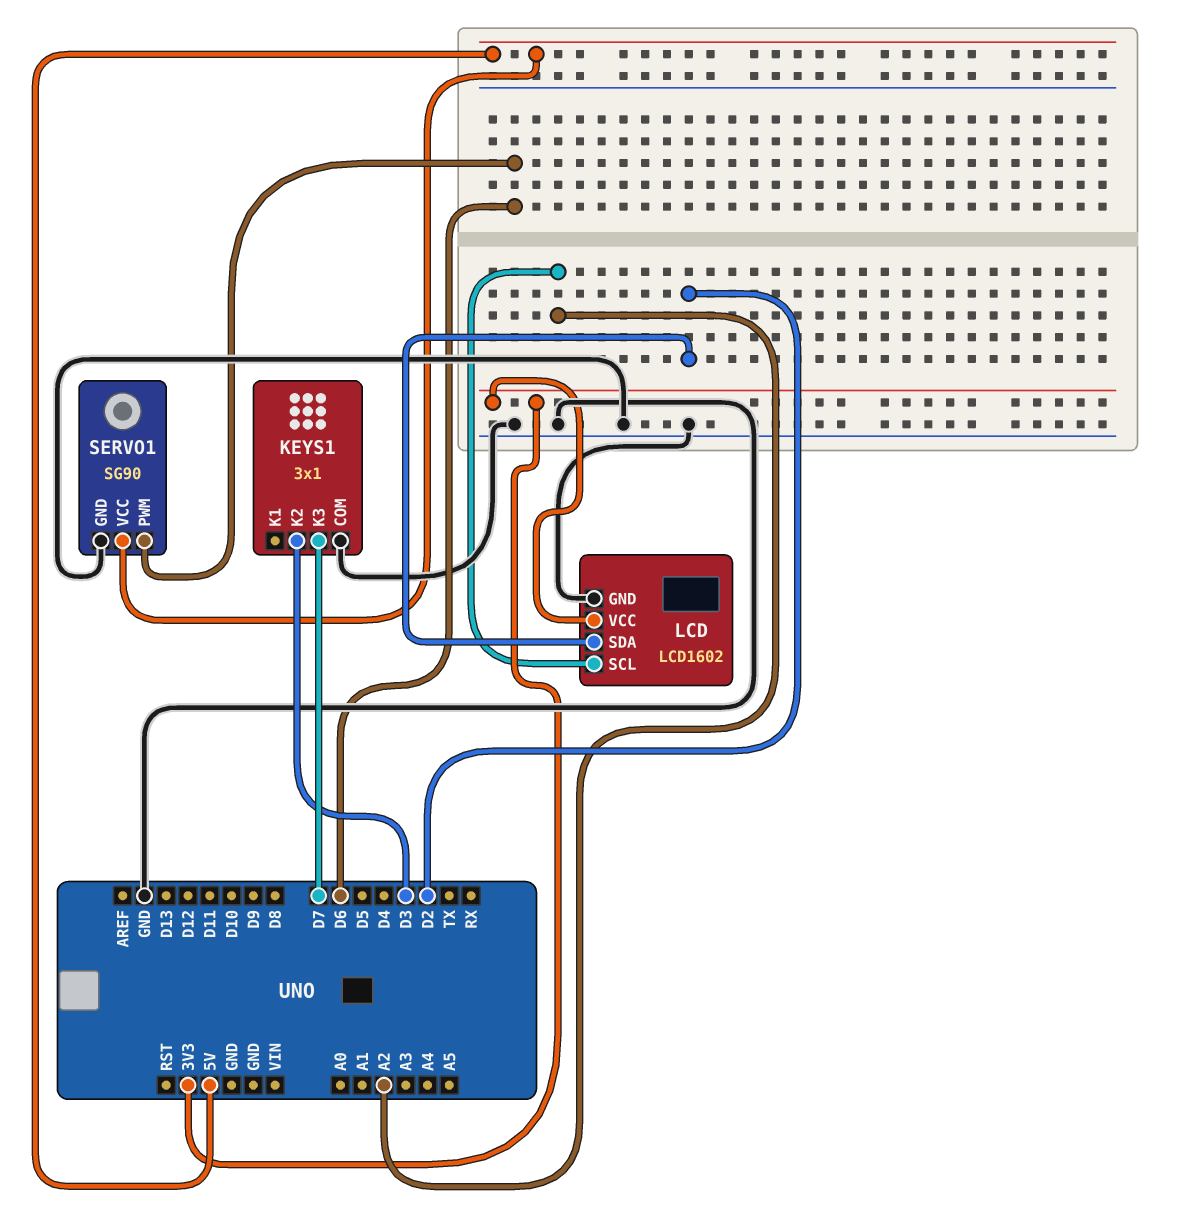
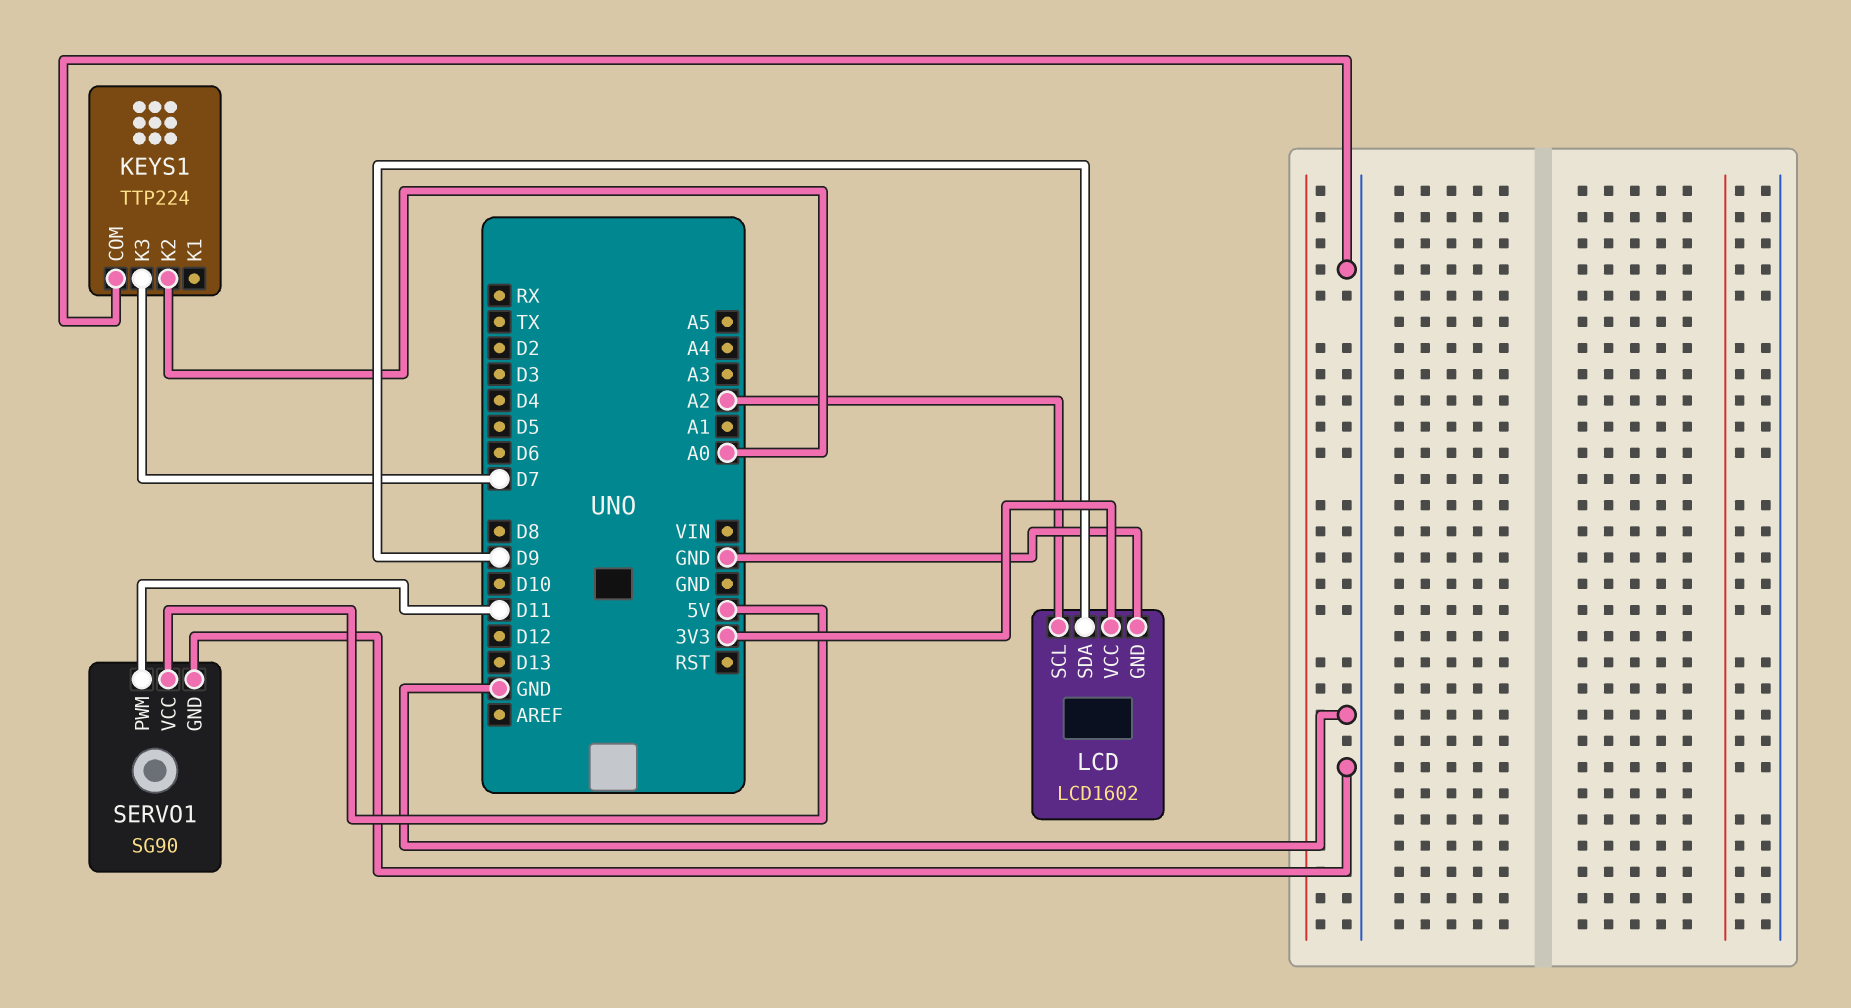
KEYS1: 3x1 -> TTP224
KEYS1 pin K2: D3 -> A0
LCD pin SDA: D2 -> D9
SERVO1 pin PWM: D6 -> D11

